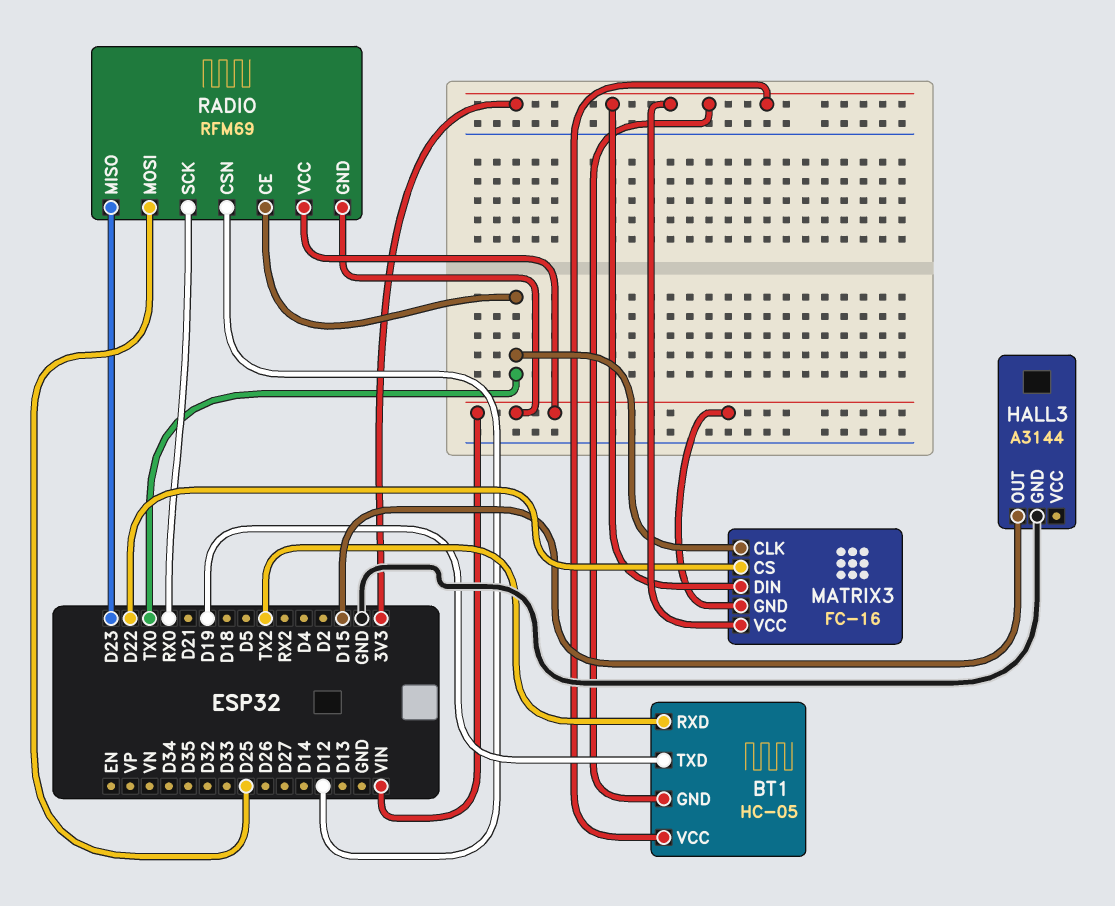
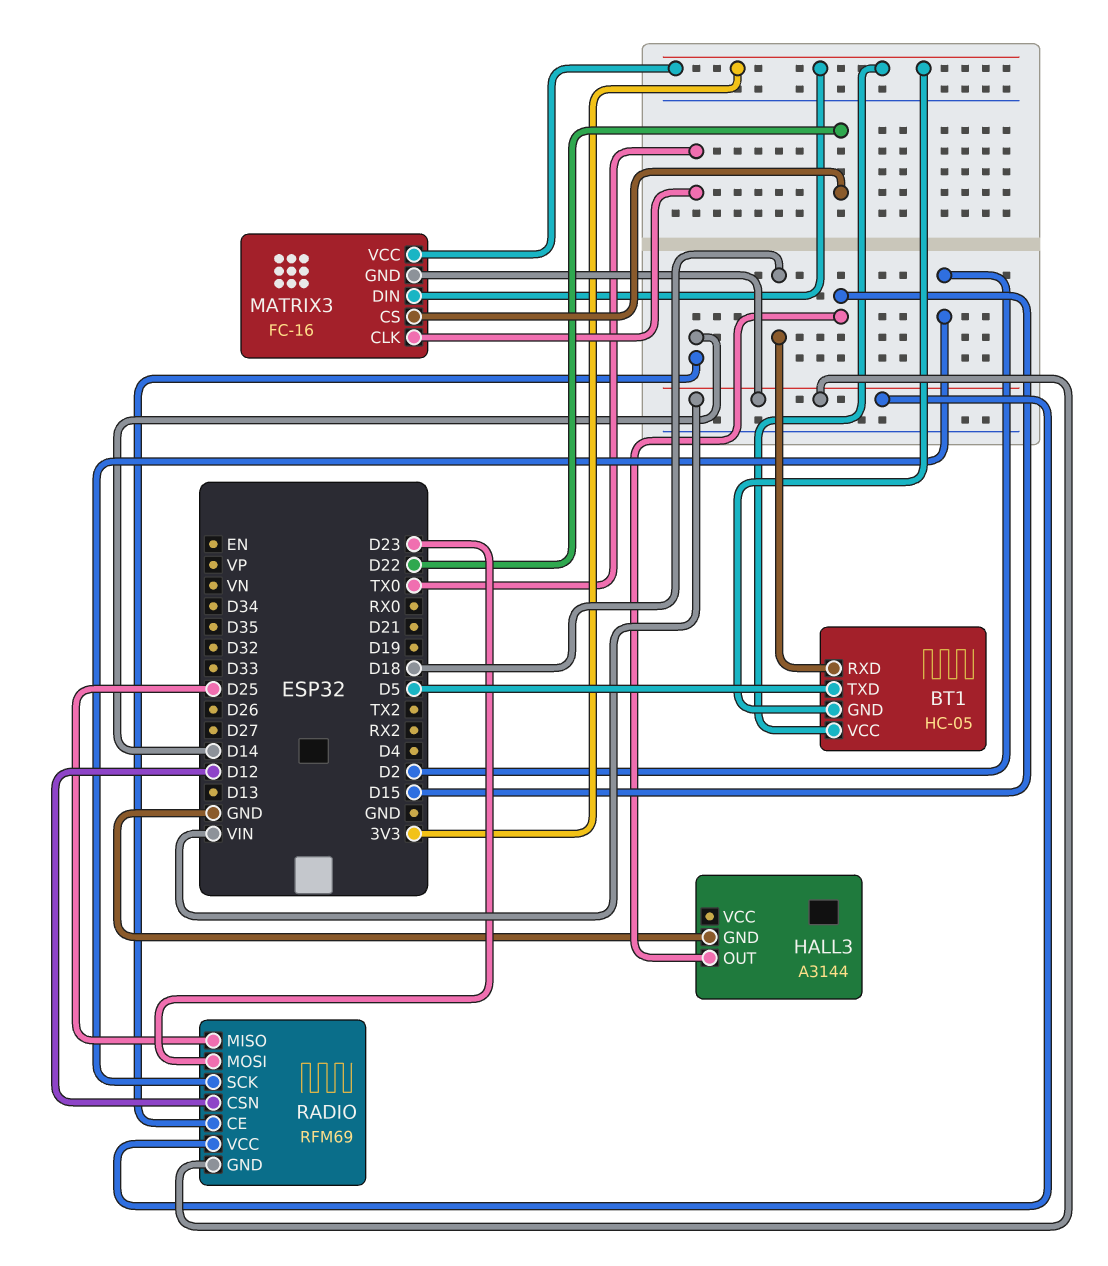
BT1 pin RXD: TX2 -> D18
BT1 pin TXD: D19 -> D5
RADIO pin CE: TX0 -> D14
RADIO pin MISO: D23 -> D25
RADIO pin MOSI: D25 -> D23
RADIO pin SCK: RX0 -> D2

